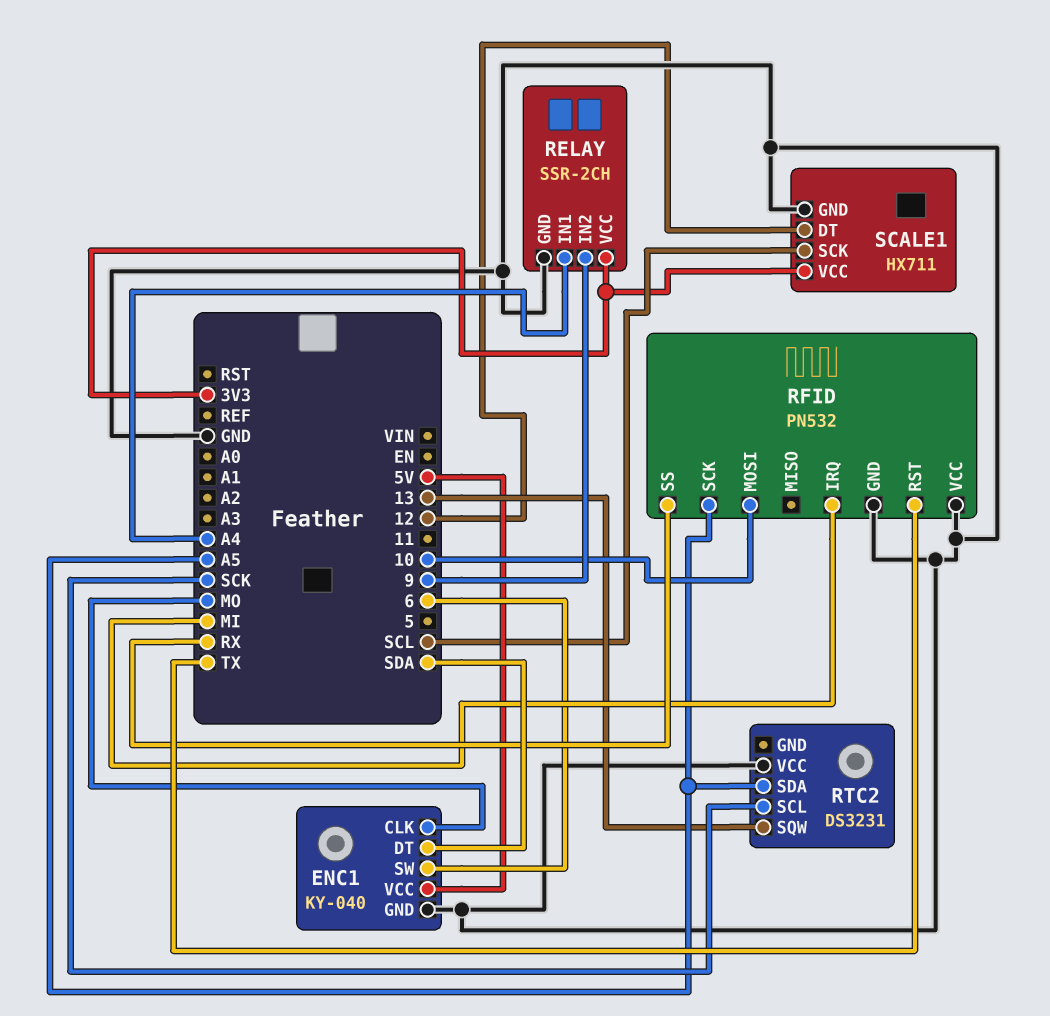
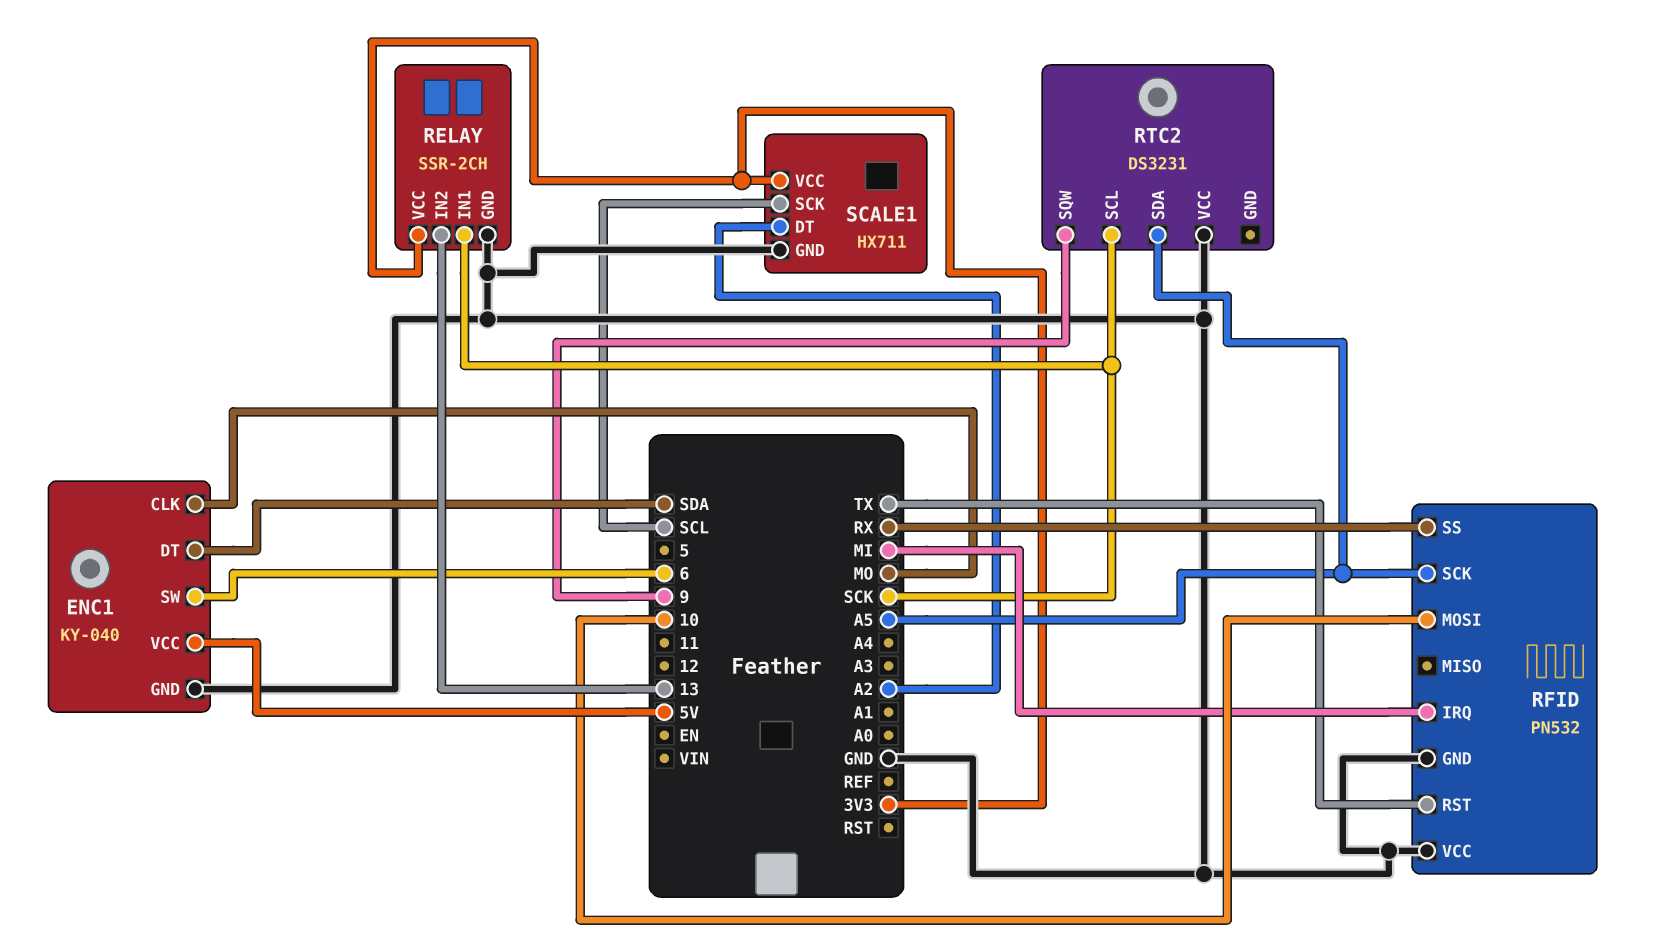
RELAY pin IN1: A4 -> SCK
RELAY pin IN2: 9 -> 13
RTC2 pin SQW: 13 -> 9
SCALE1 pin DT: 12 -> A2

